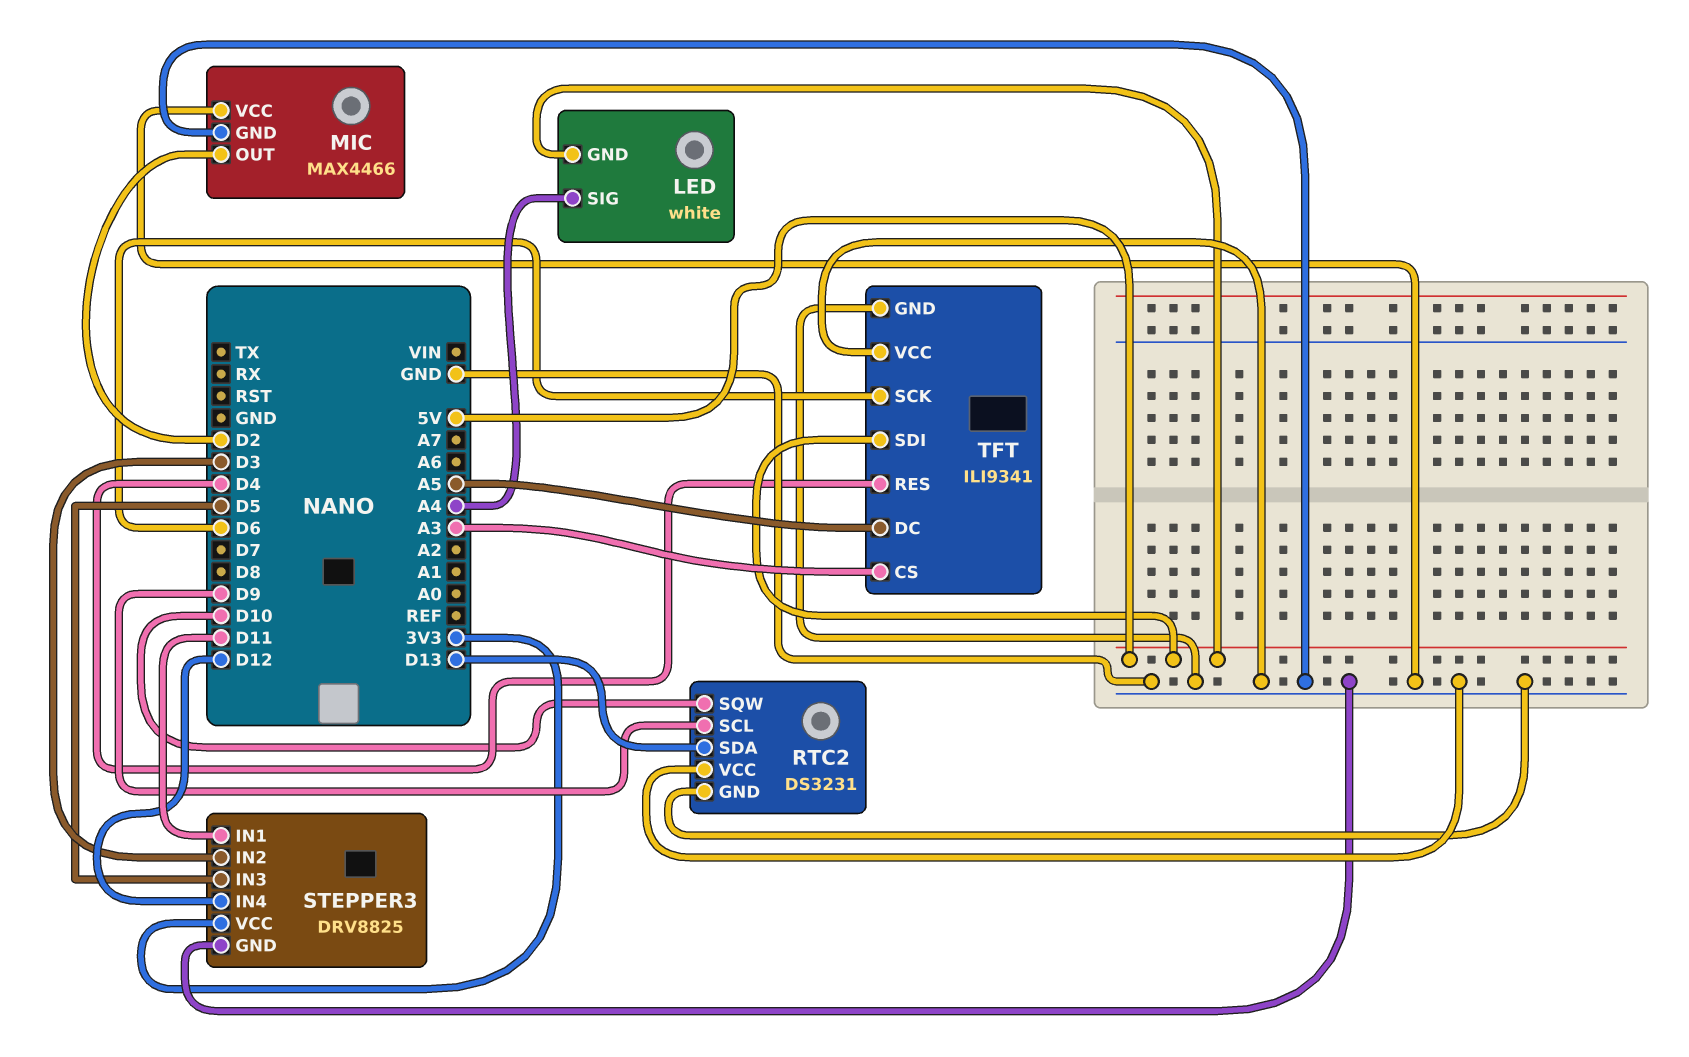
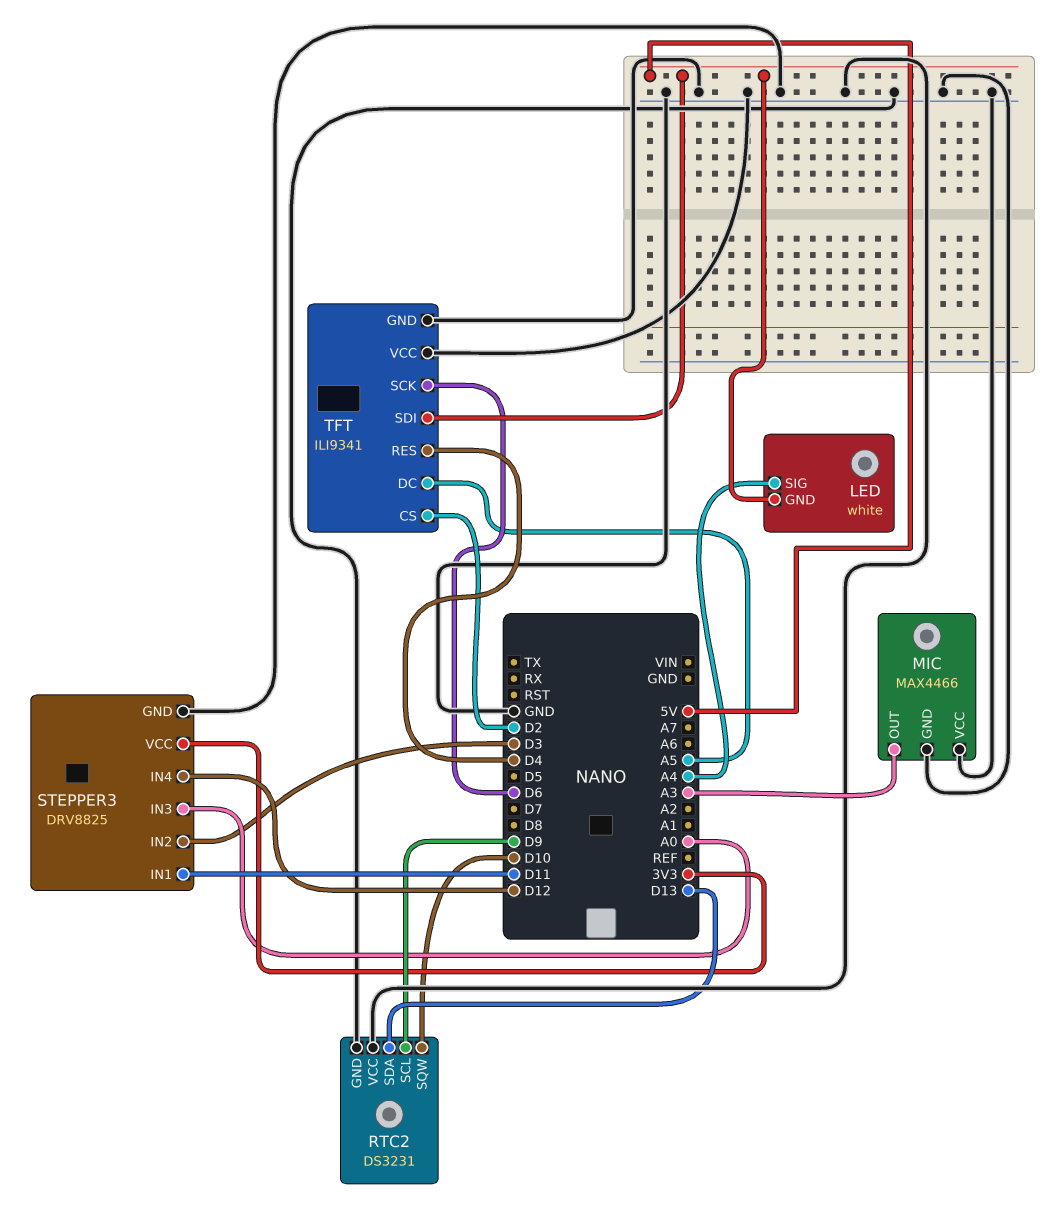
MIC pin OUT: D2 -> A3
STEPPER3 pin IN3: D5 -> A0
TFT pin CS: A3 -> D2

